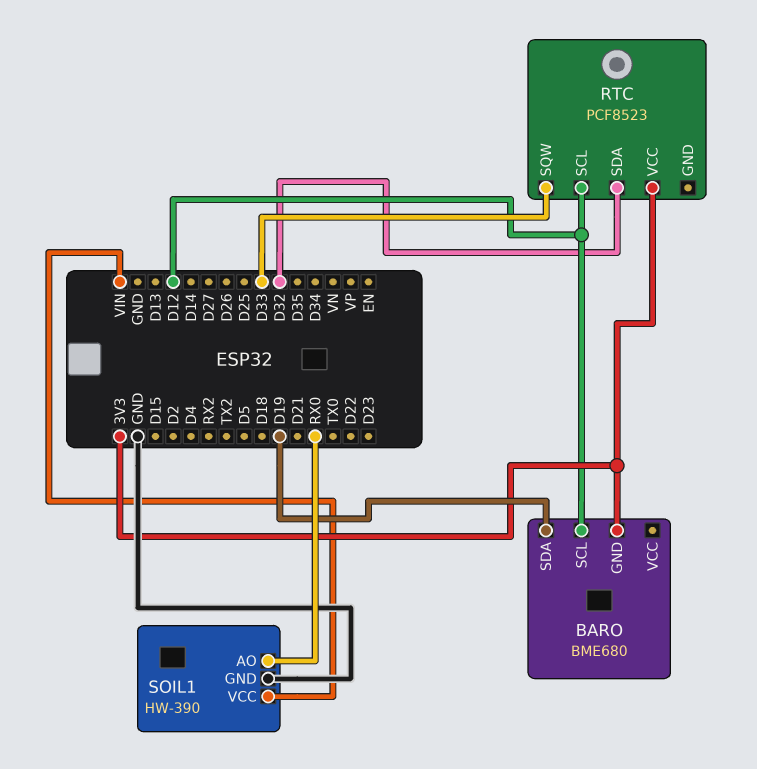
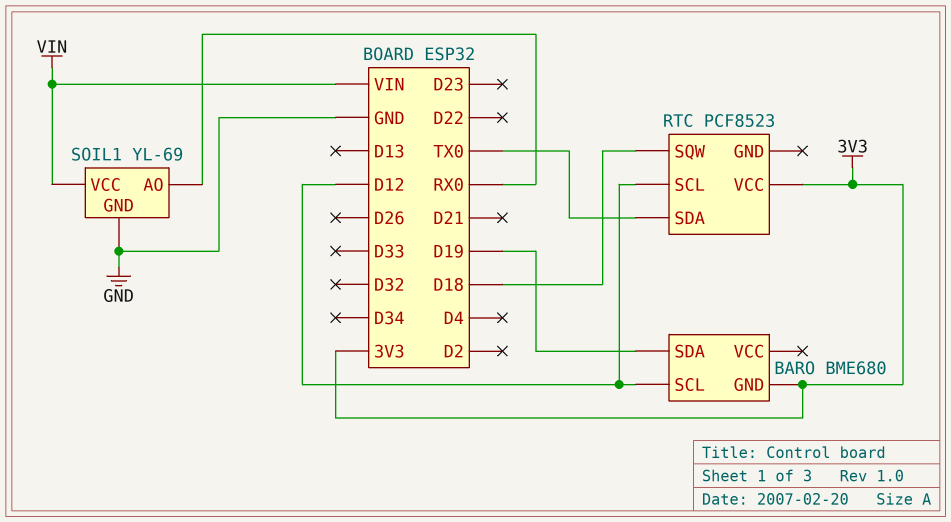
RTC pin SDA: D32 -> TX0
RTC pin SQW: D33 -> D18
SOIL1: HW-390 -> YL-69

